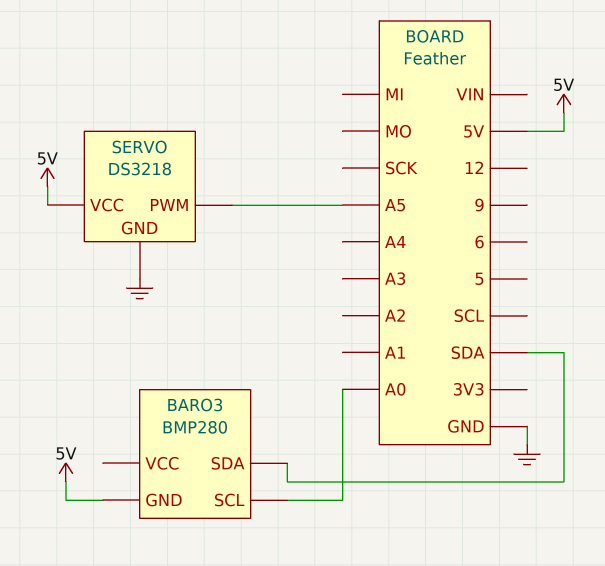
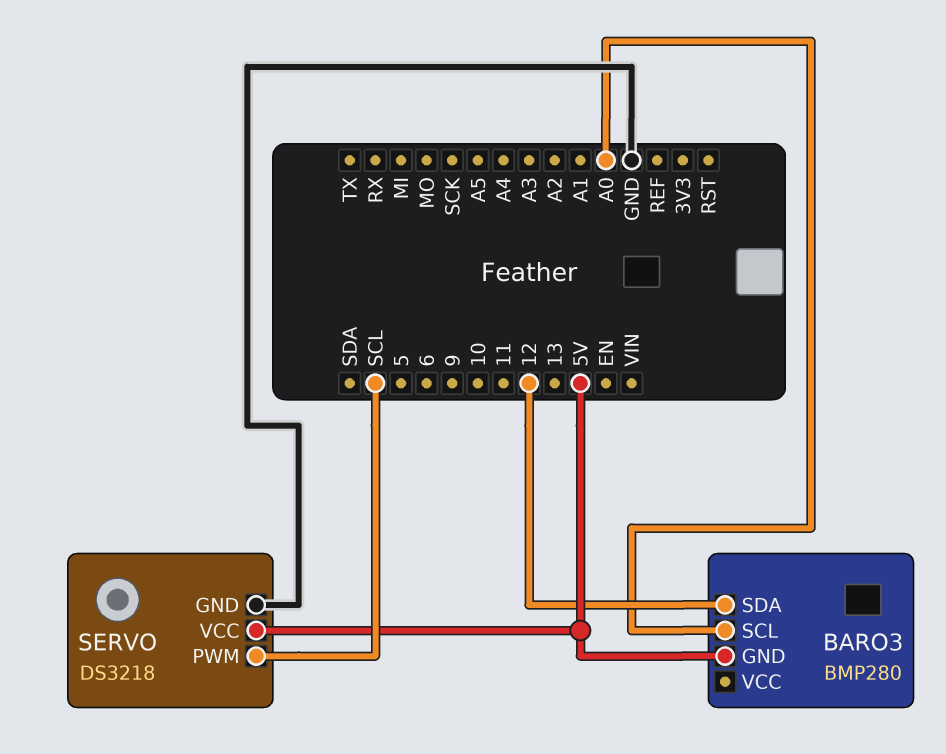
BARO3 pin SDA: SDA -> 12
SERVO pin PWM: A5 -> SCL

